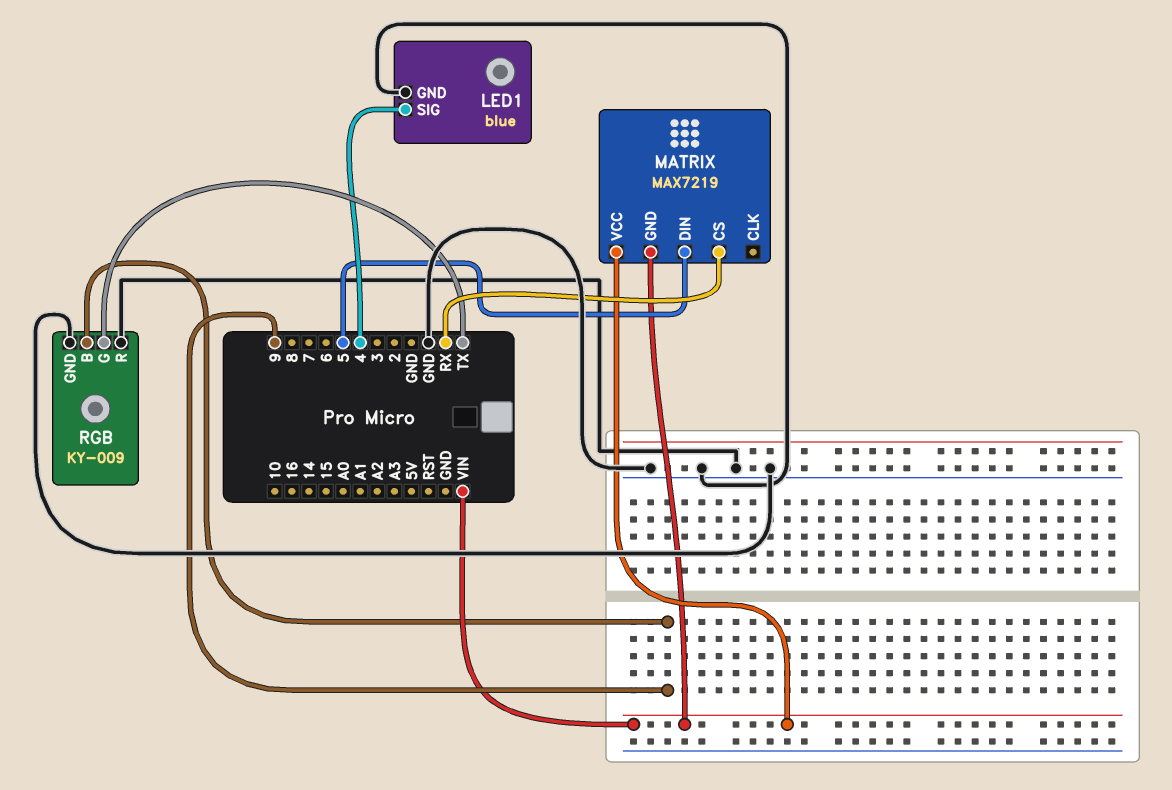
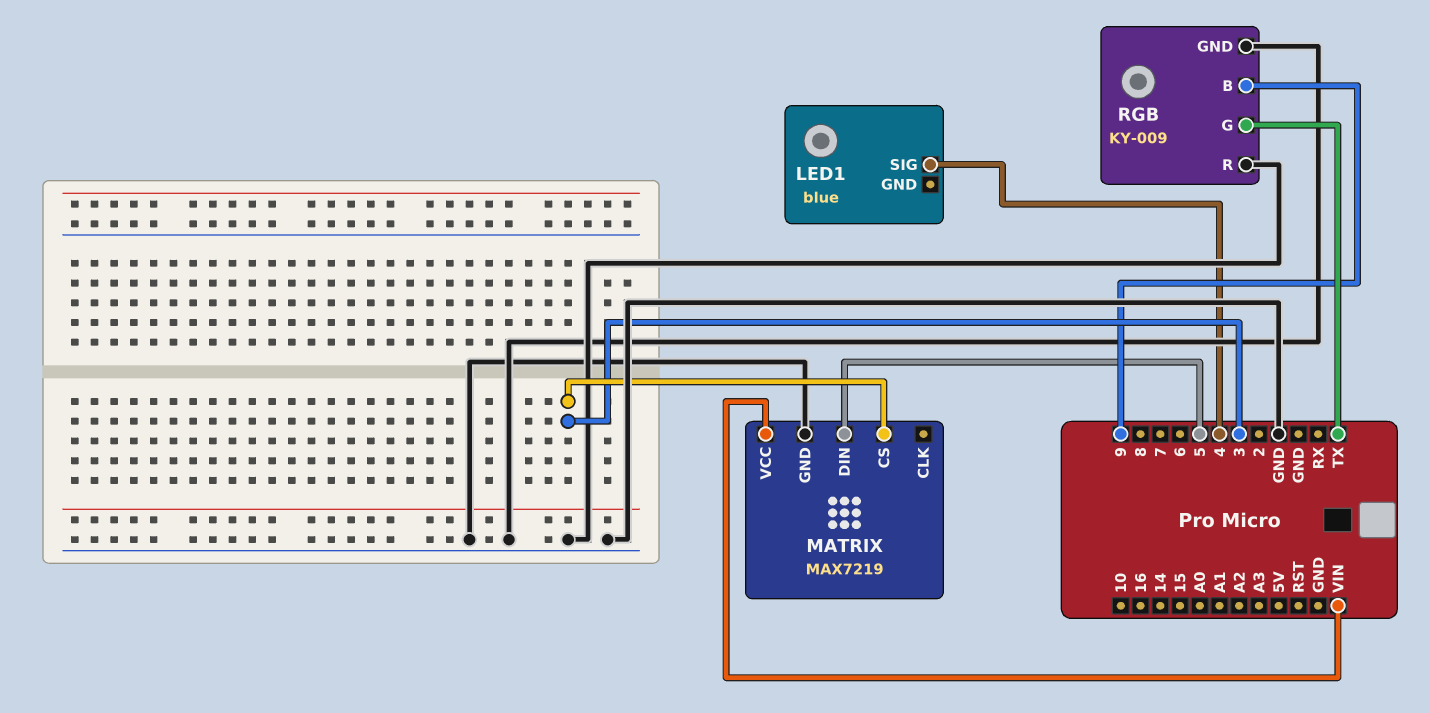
LED1 pin GND: GND -> none
MATRIX pin CS: RX -> 3
MATRIX pin GND: VIN -> GND

